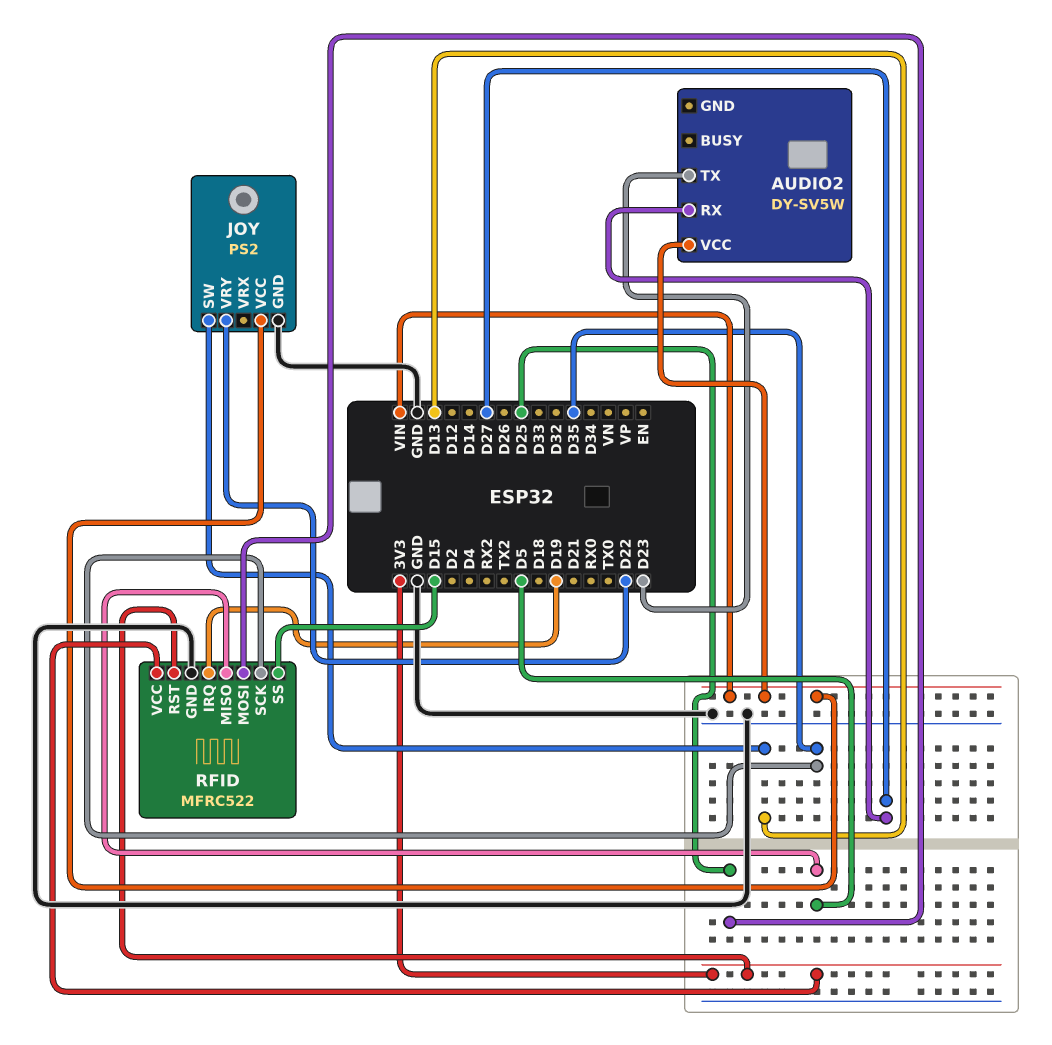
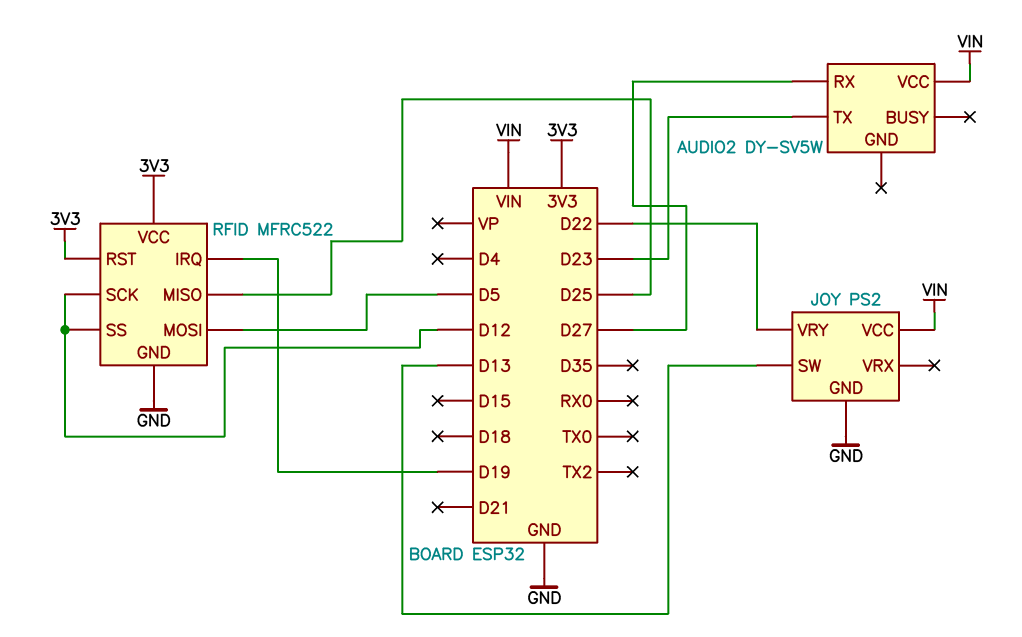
RFID pin MISO: D5 -> D25
RFID pin MOSI: D25 -> D5
RFID pin SCK: D35 -> D12
RFID pin SS: D15 -> D12

